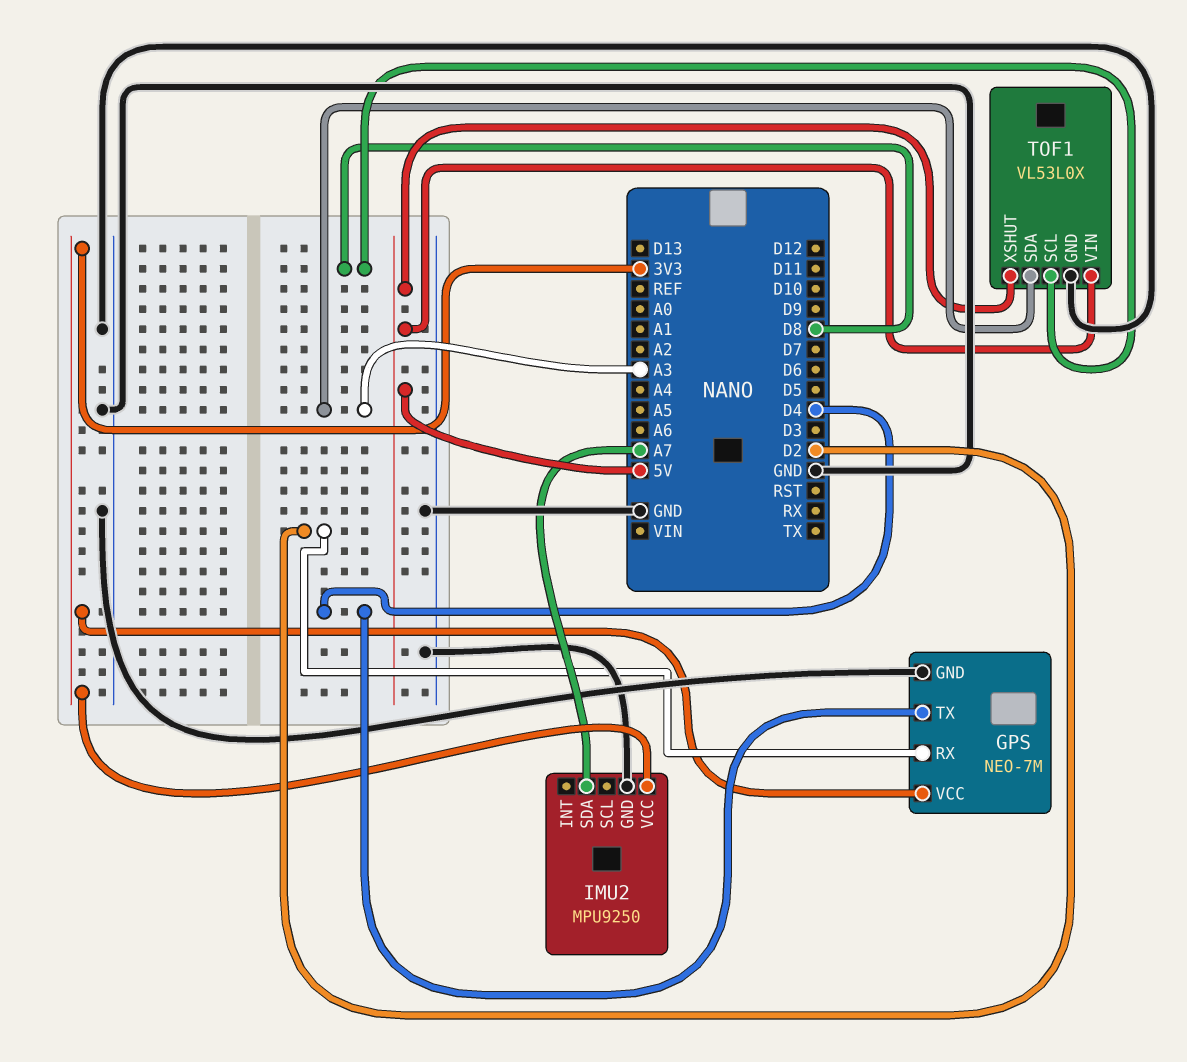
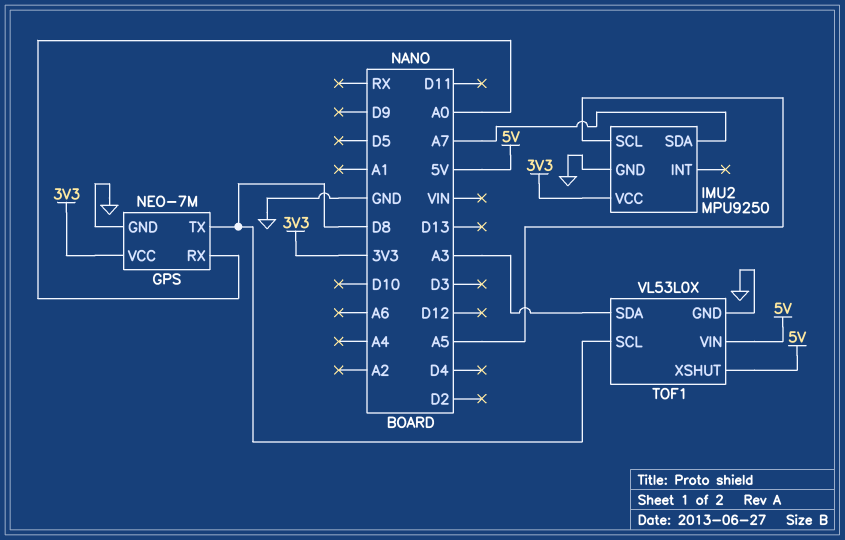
GPS pin RX: D2 -> A0
GPS pin TX: D4 -> D8
IMU2 pin SCL: none -> A5

